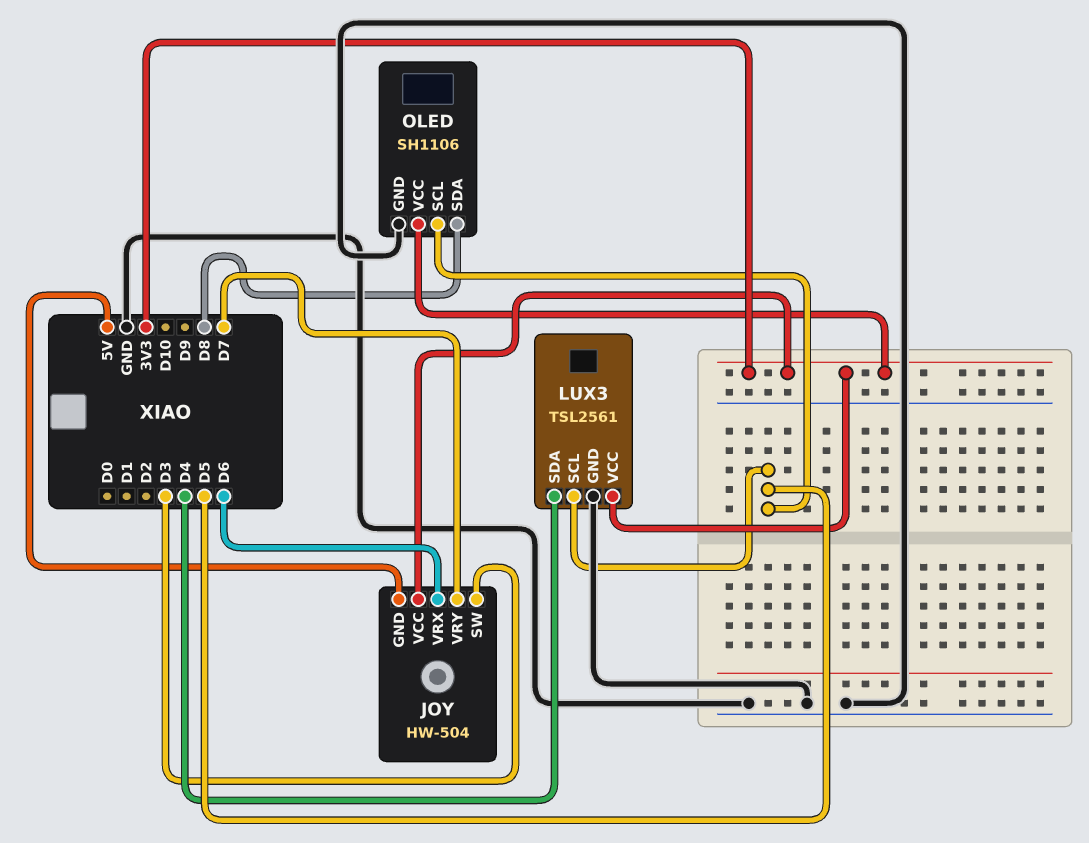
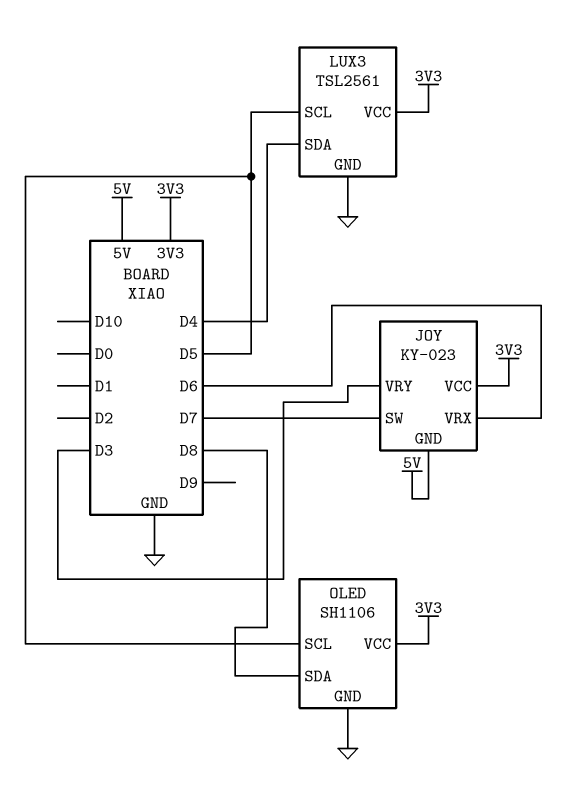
JOY: HW-504 -> KY-023
JOY pin SW: D3 -> D7
JOY pin VRY: D7 -> D3

